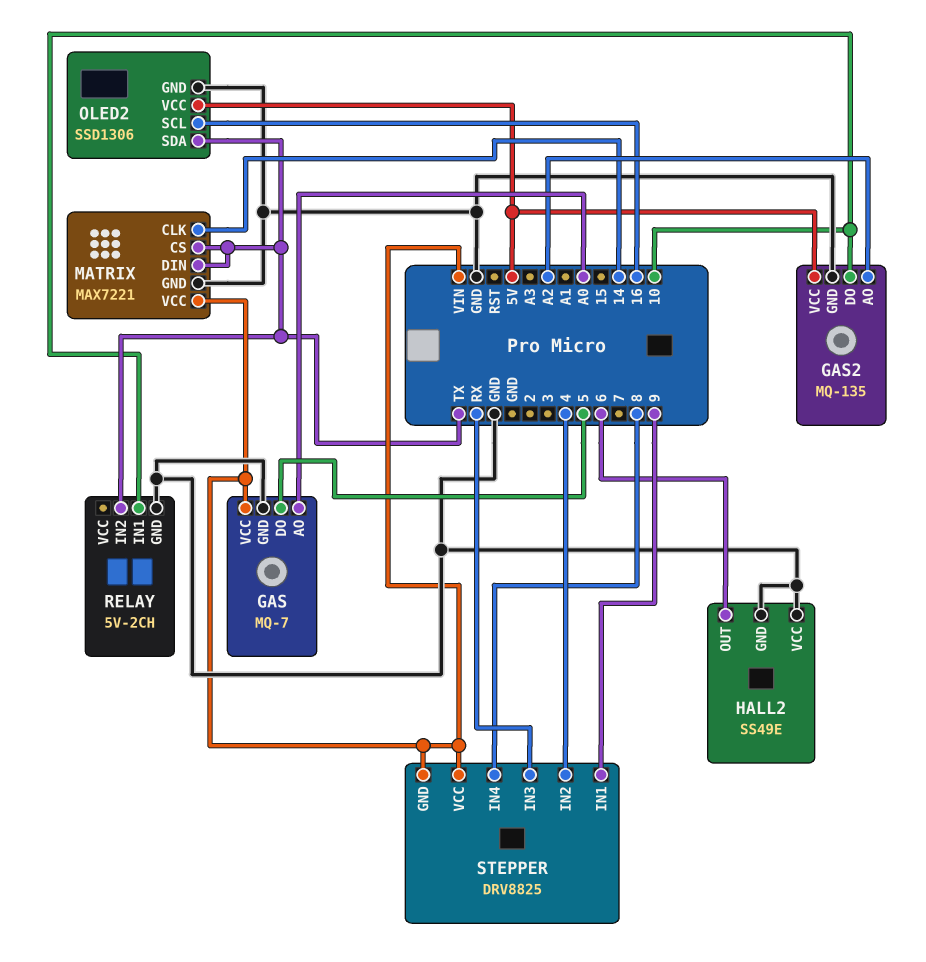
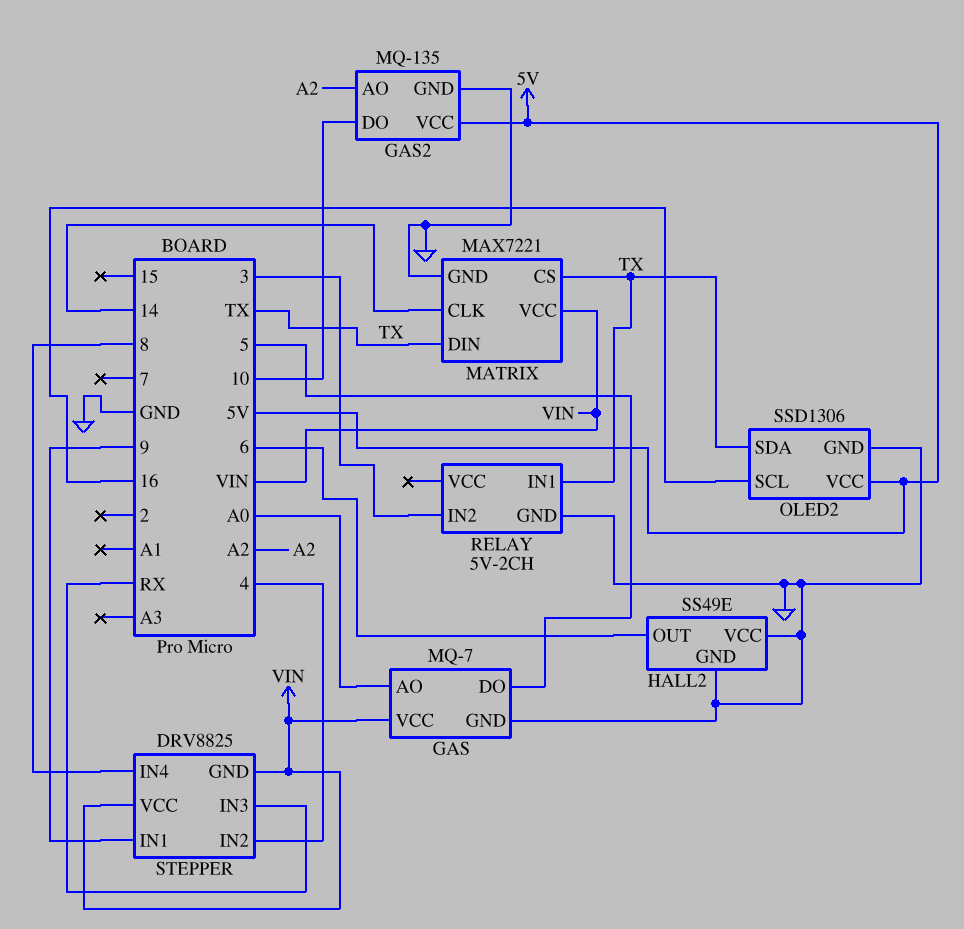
RELAY pin IN1: 10 -> TX
RELAY pin IN2: TX -> 3

